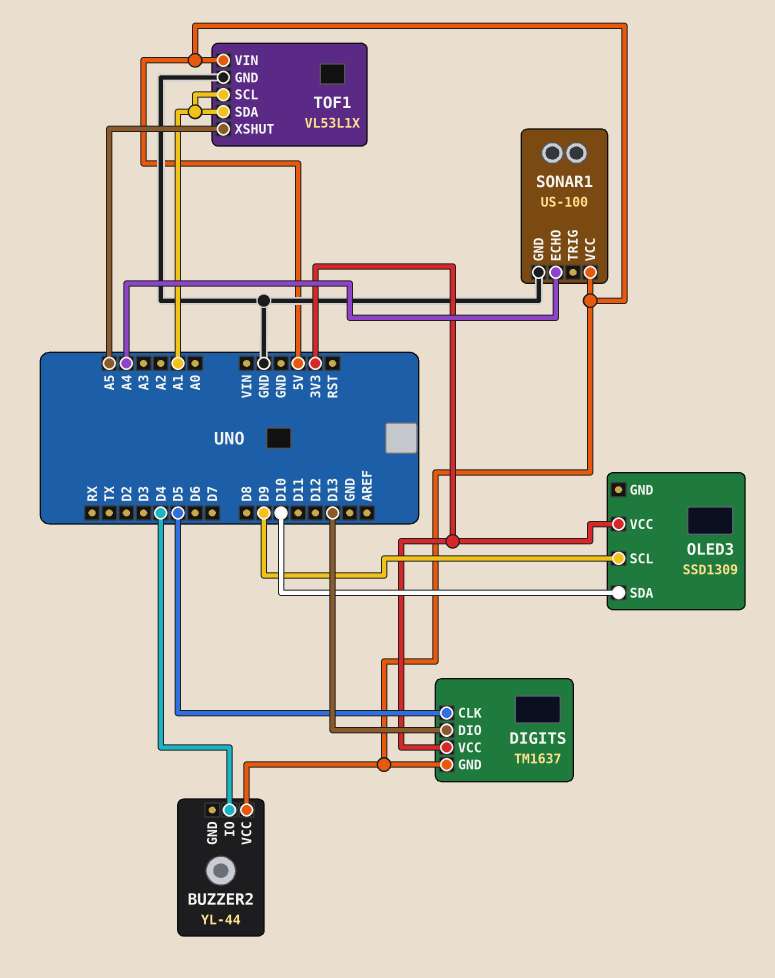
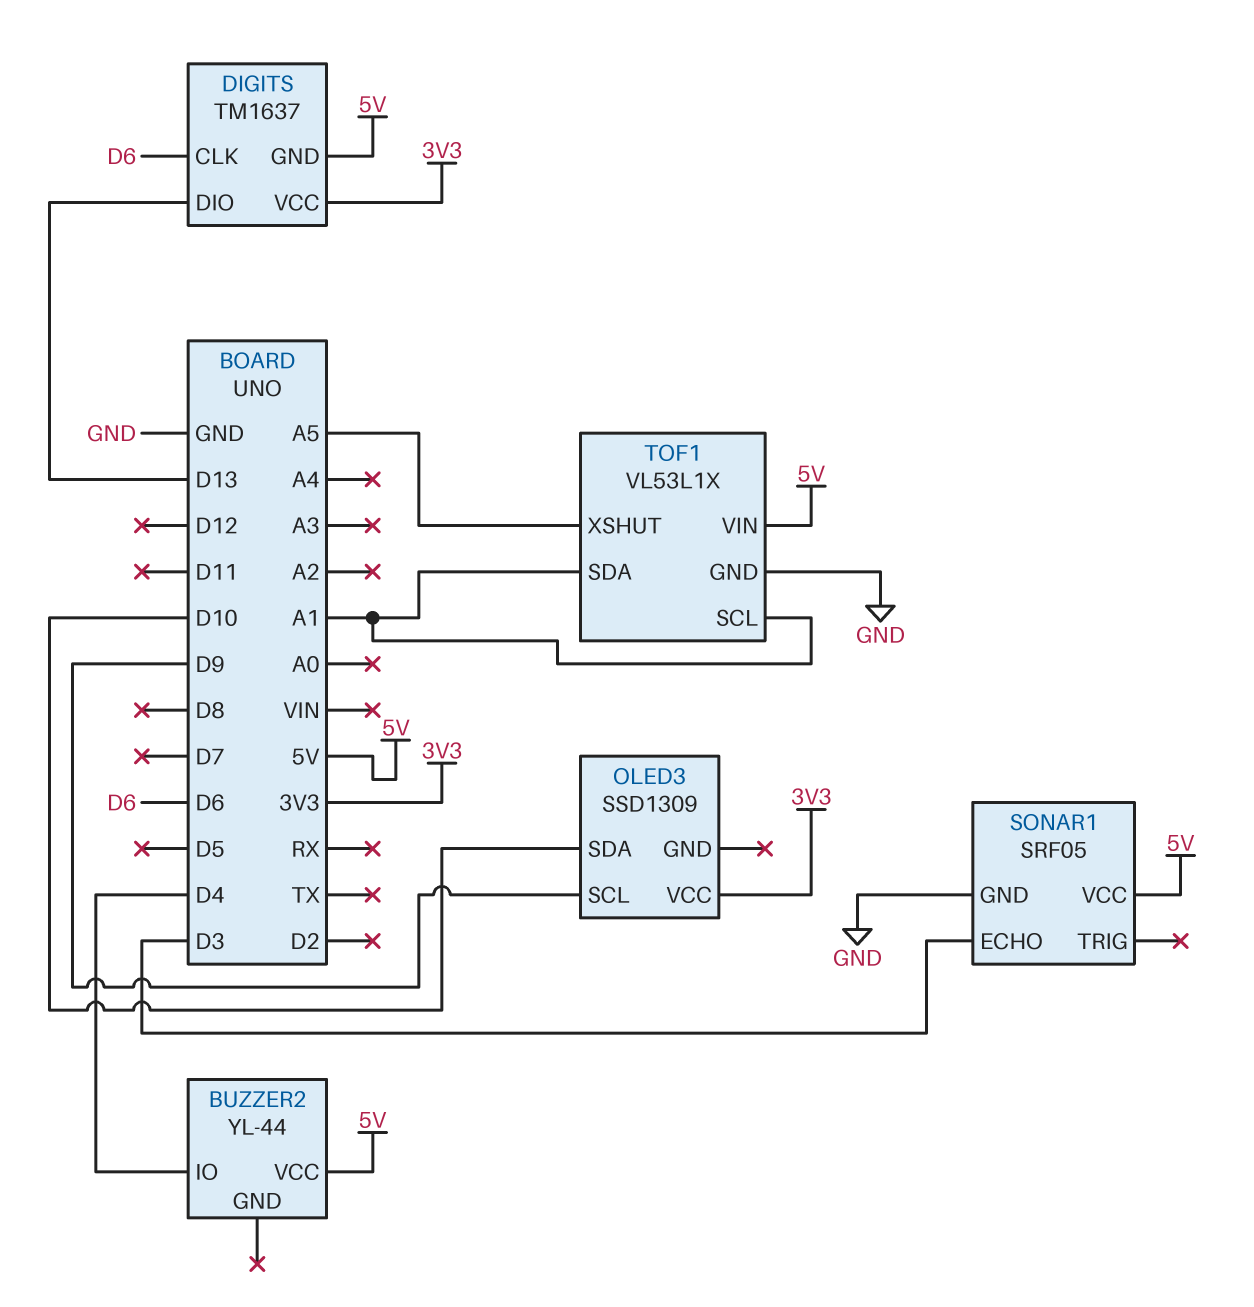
DIGITS pin CLK: D5 -> D6
SONAR1: US-100 -> SRF05
SONAR1 pin ECHO: A4 -> D3

